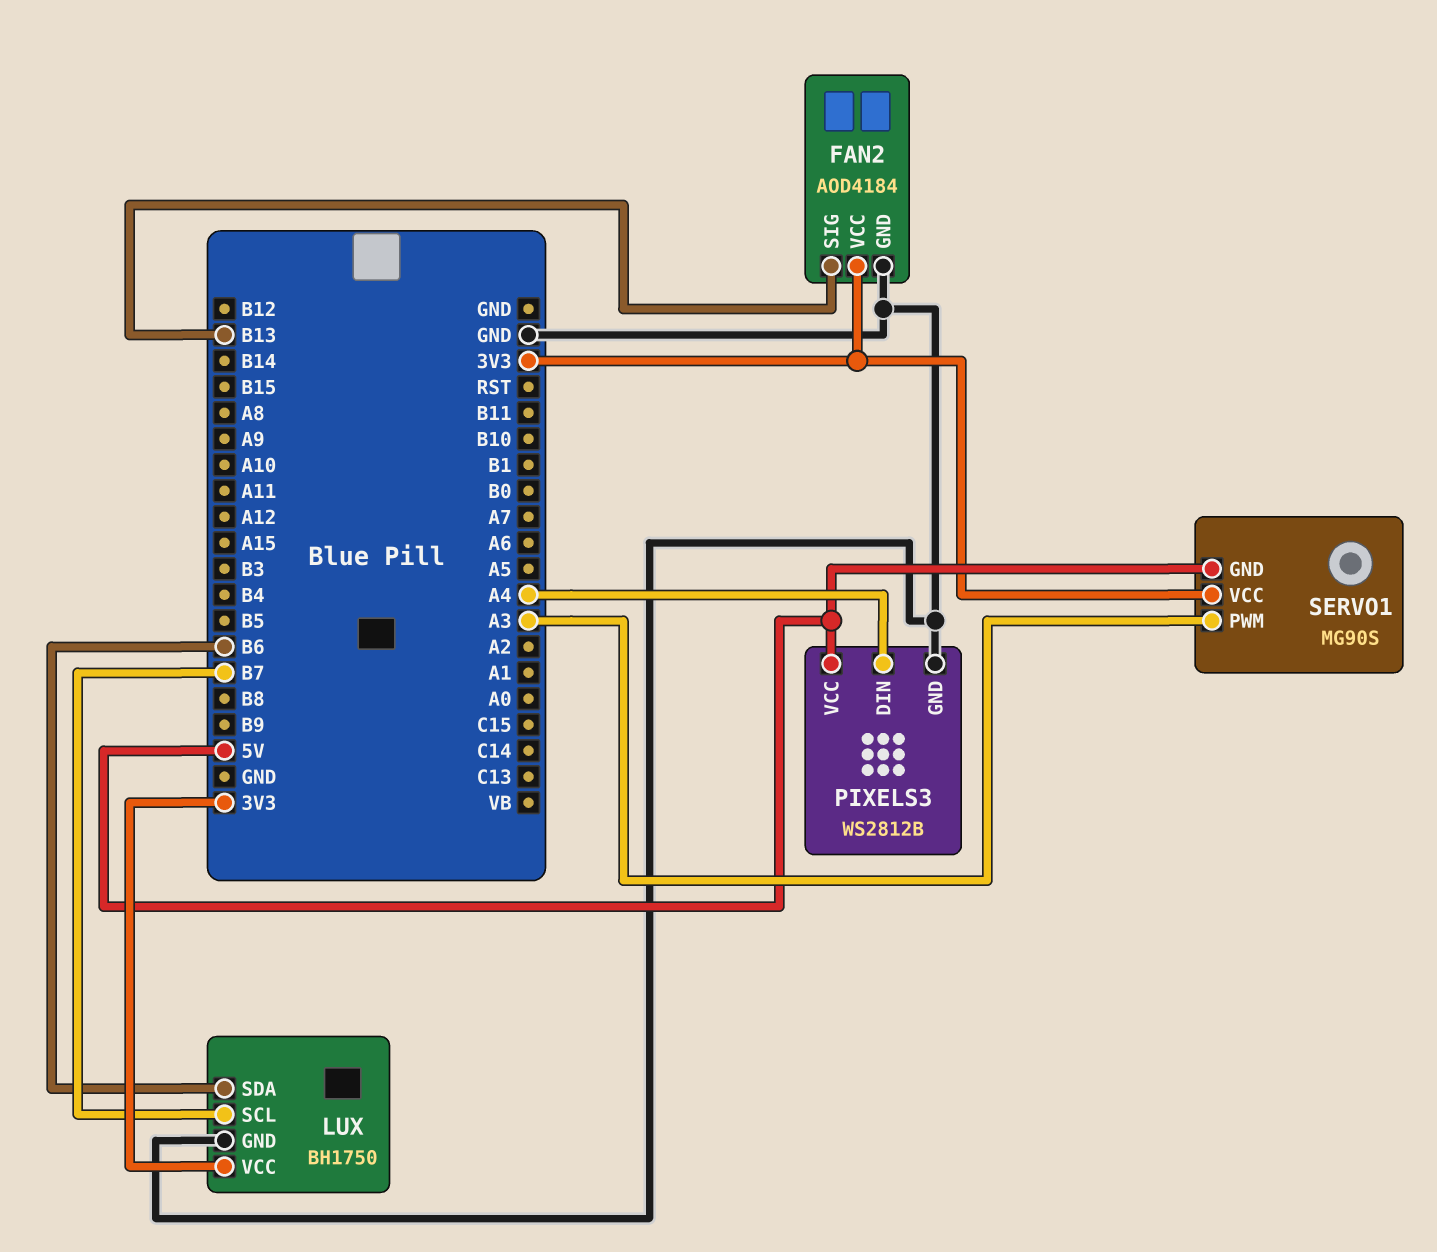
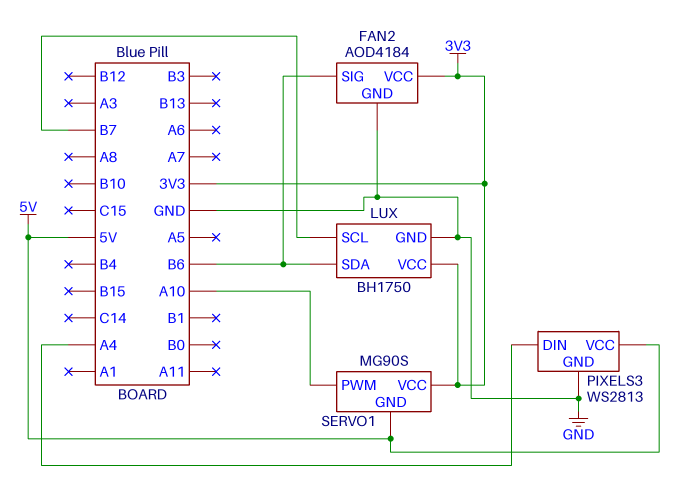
FAN2 pin SIG: B13 -> B6
PIXELS3: WS2812B -> WS2813
SERVO1 pin PWM: A3 -> A10

